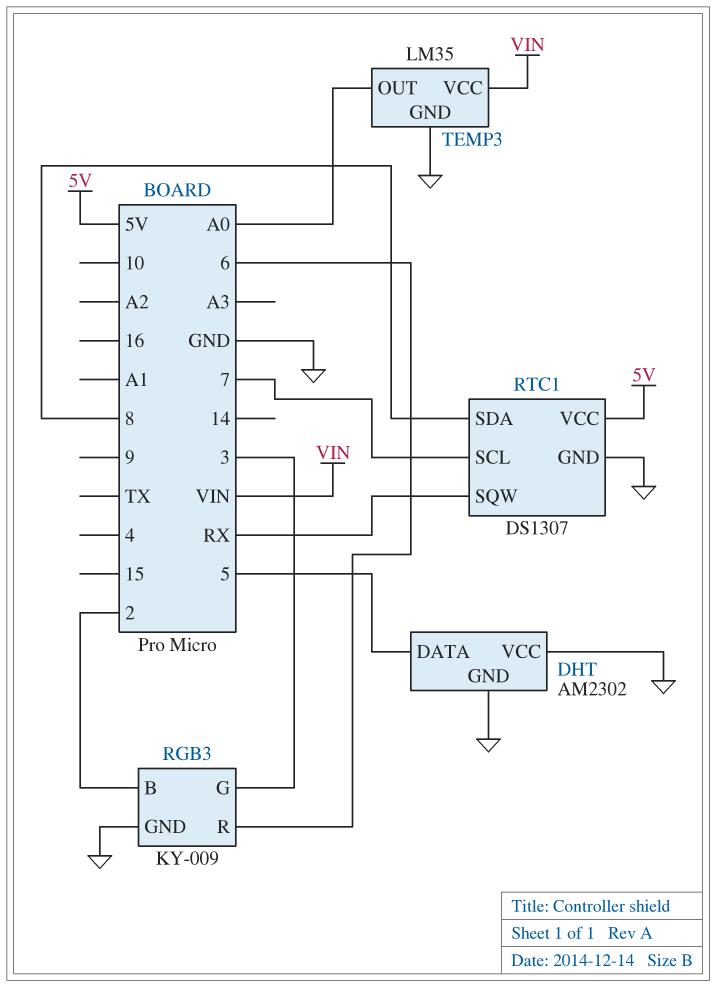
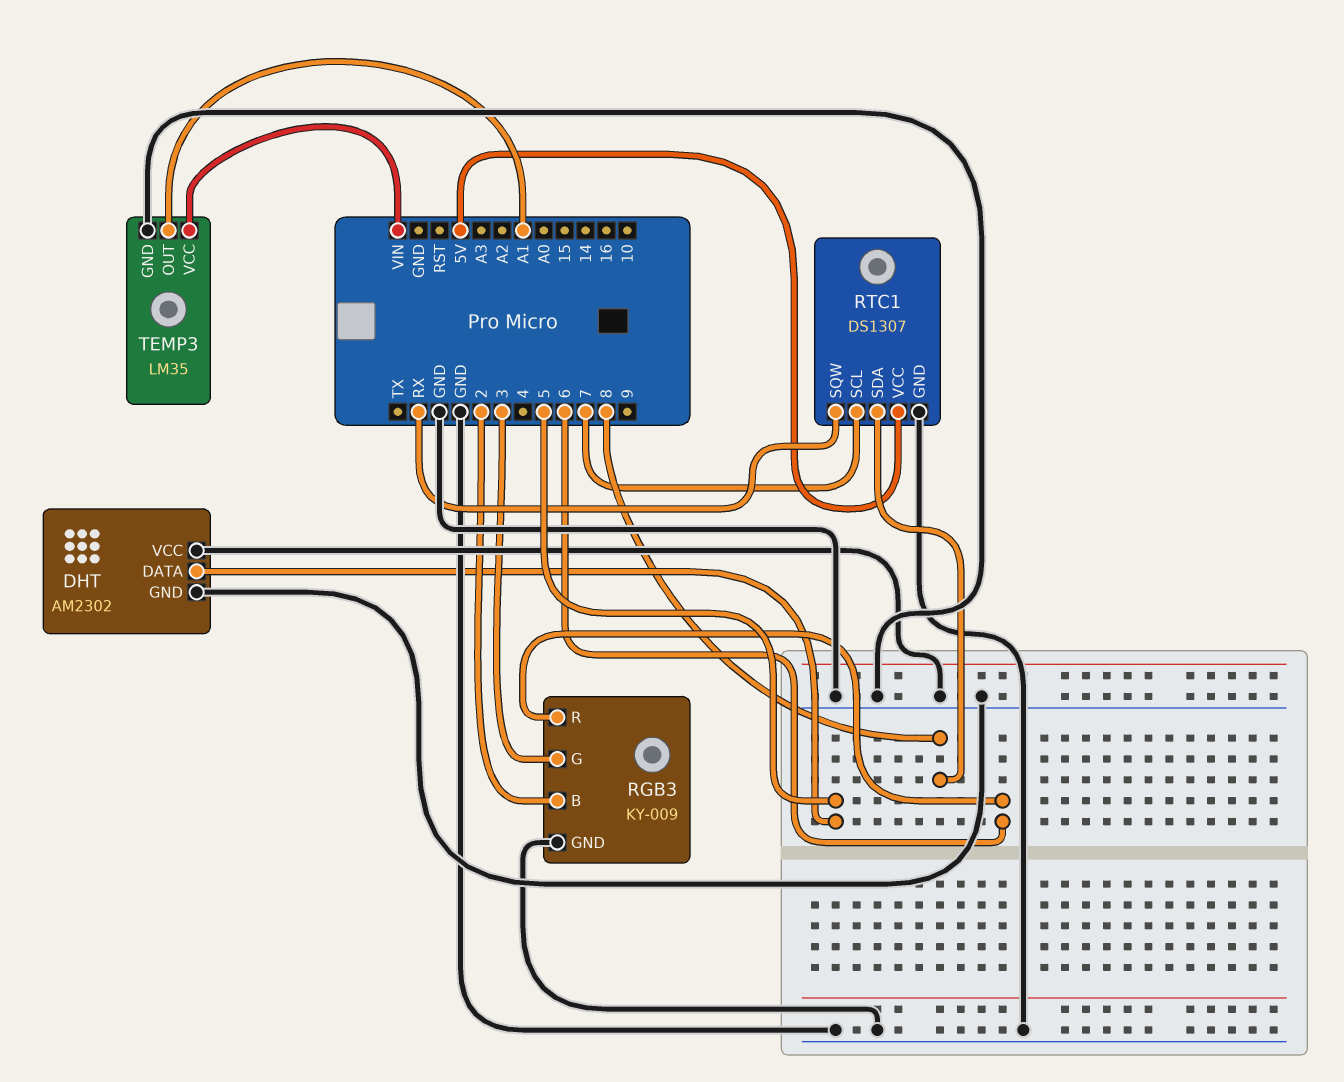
TEMP3 pin OUT: A0 -> A1

